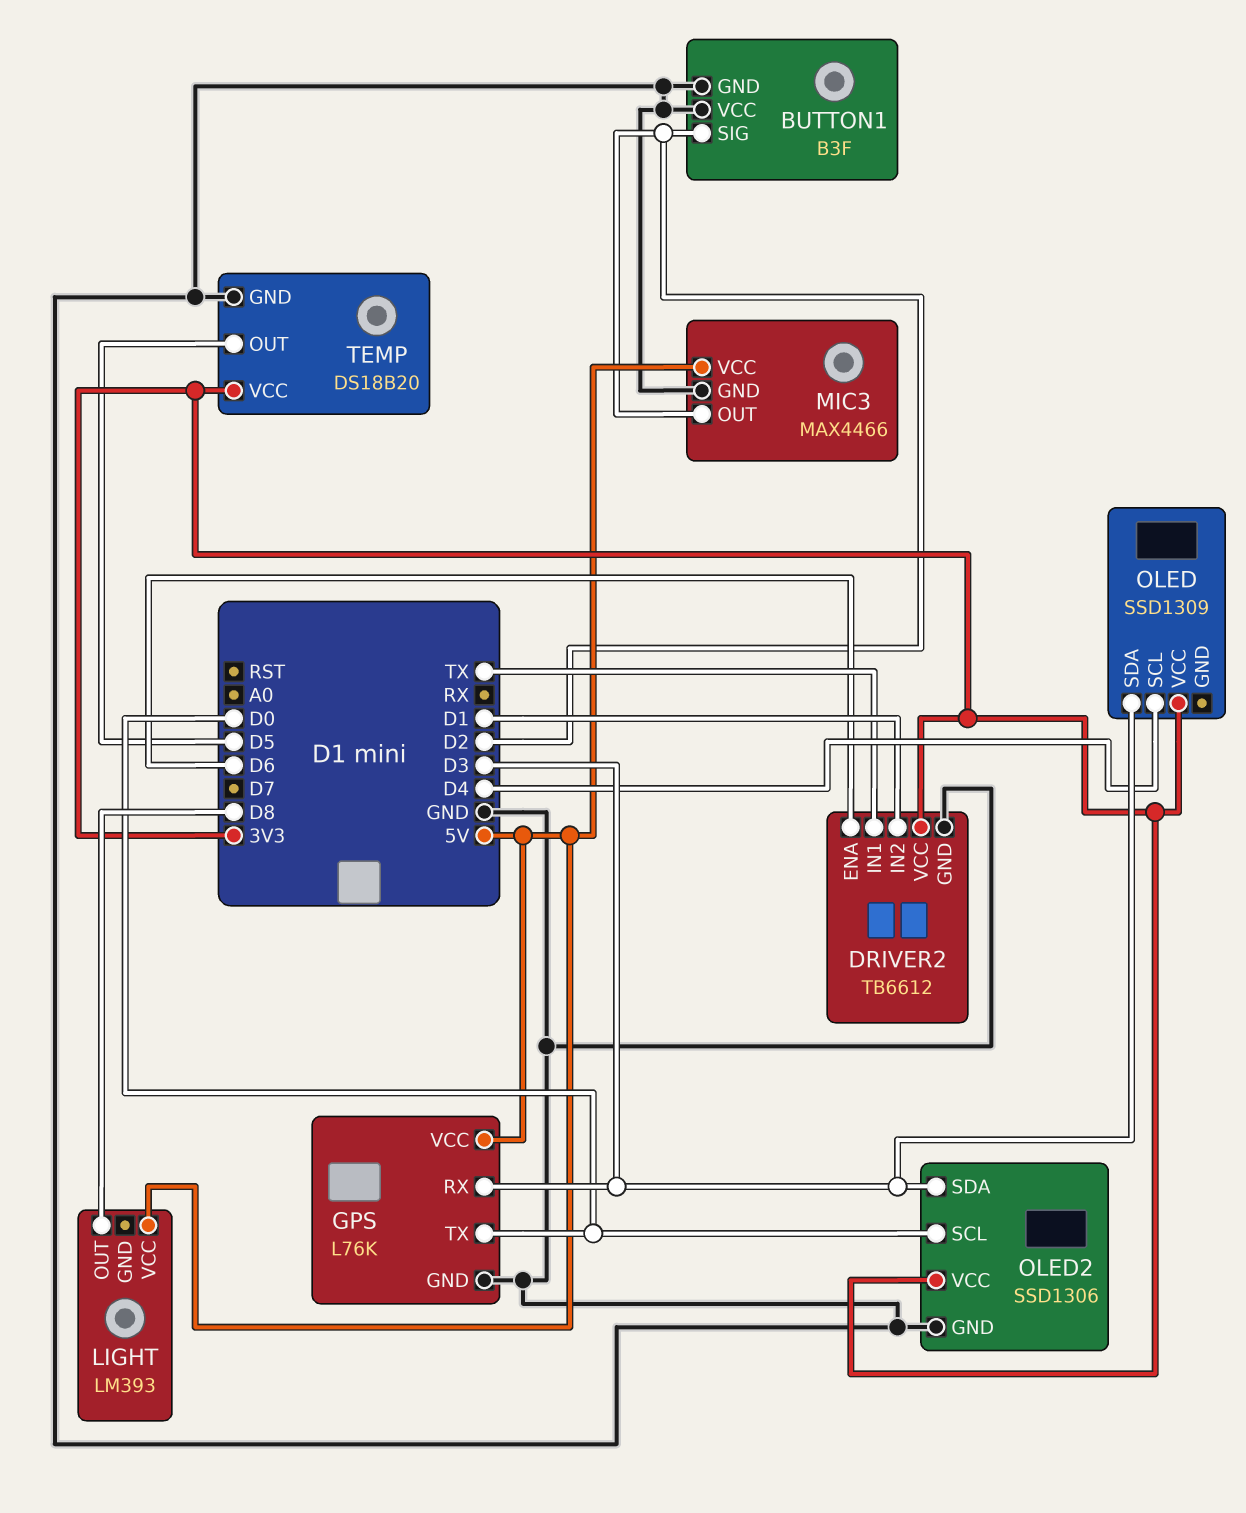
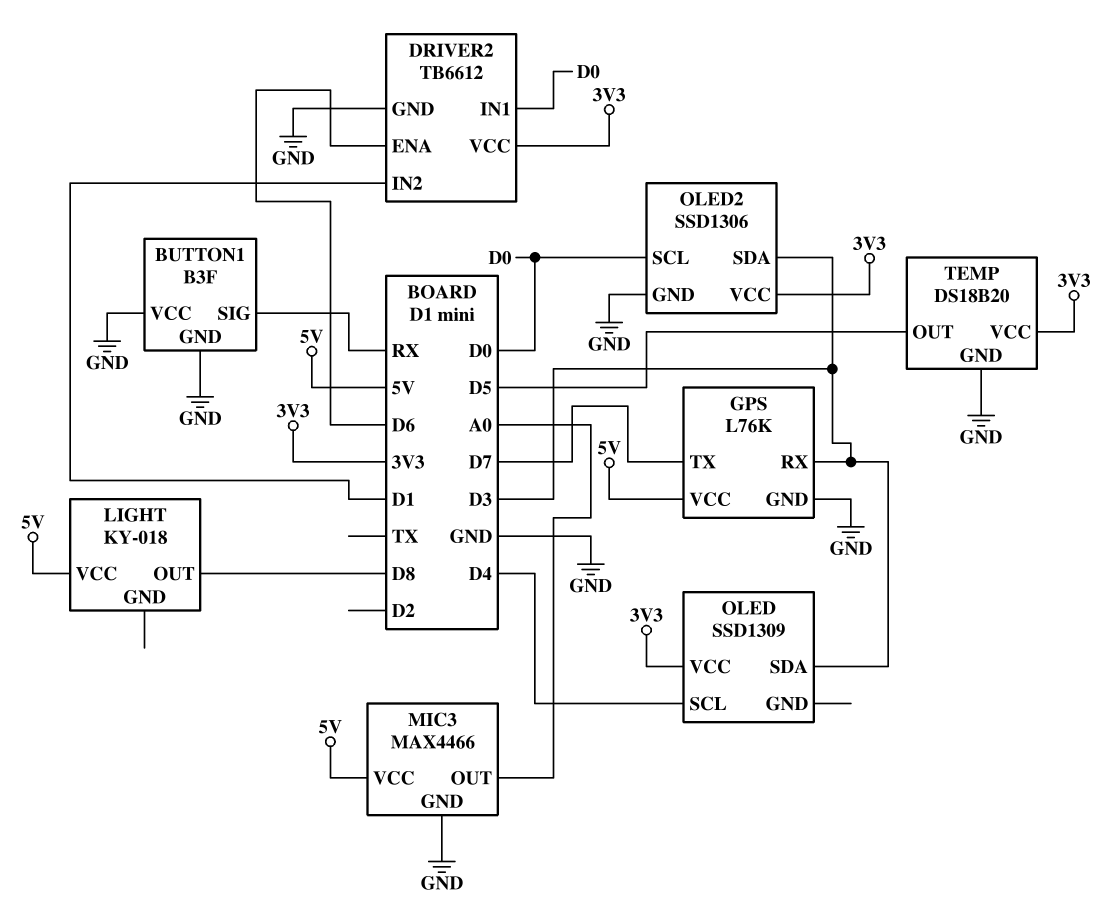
BUTTON1 pin SIG: D2 -> RX
DRIVER2 pin IN1: TX -> D0
GPS pin TX: D0 -> D7
LIGHT: LM393 -> KY-018
MIC3 pin OUT: D2 -> A0

